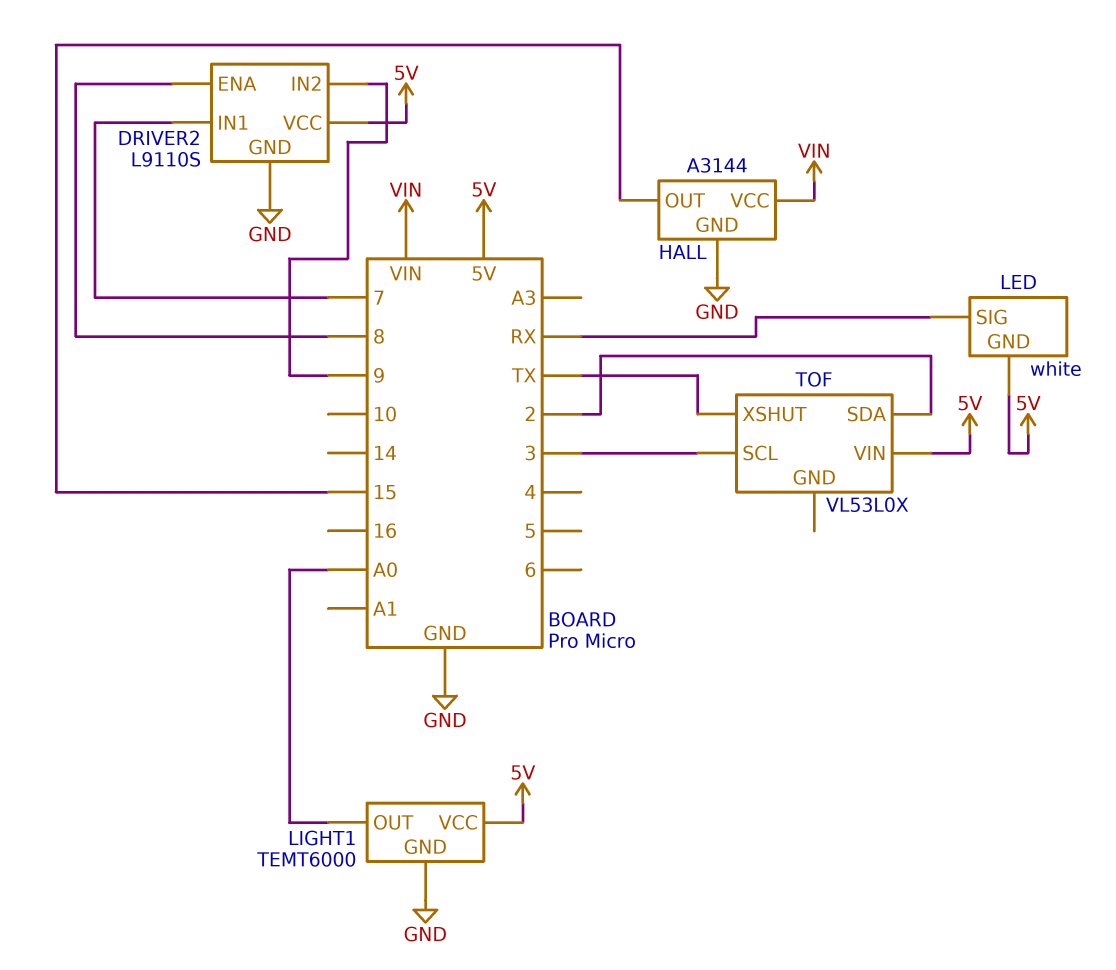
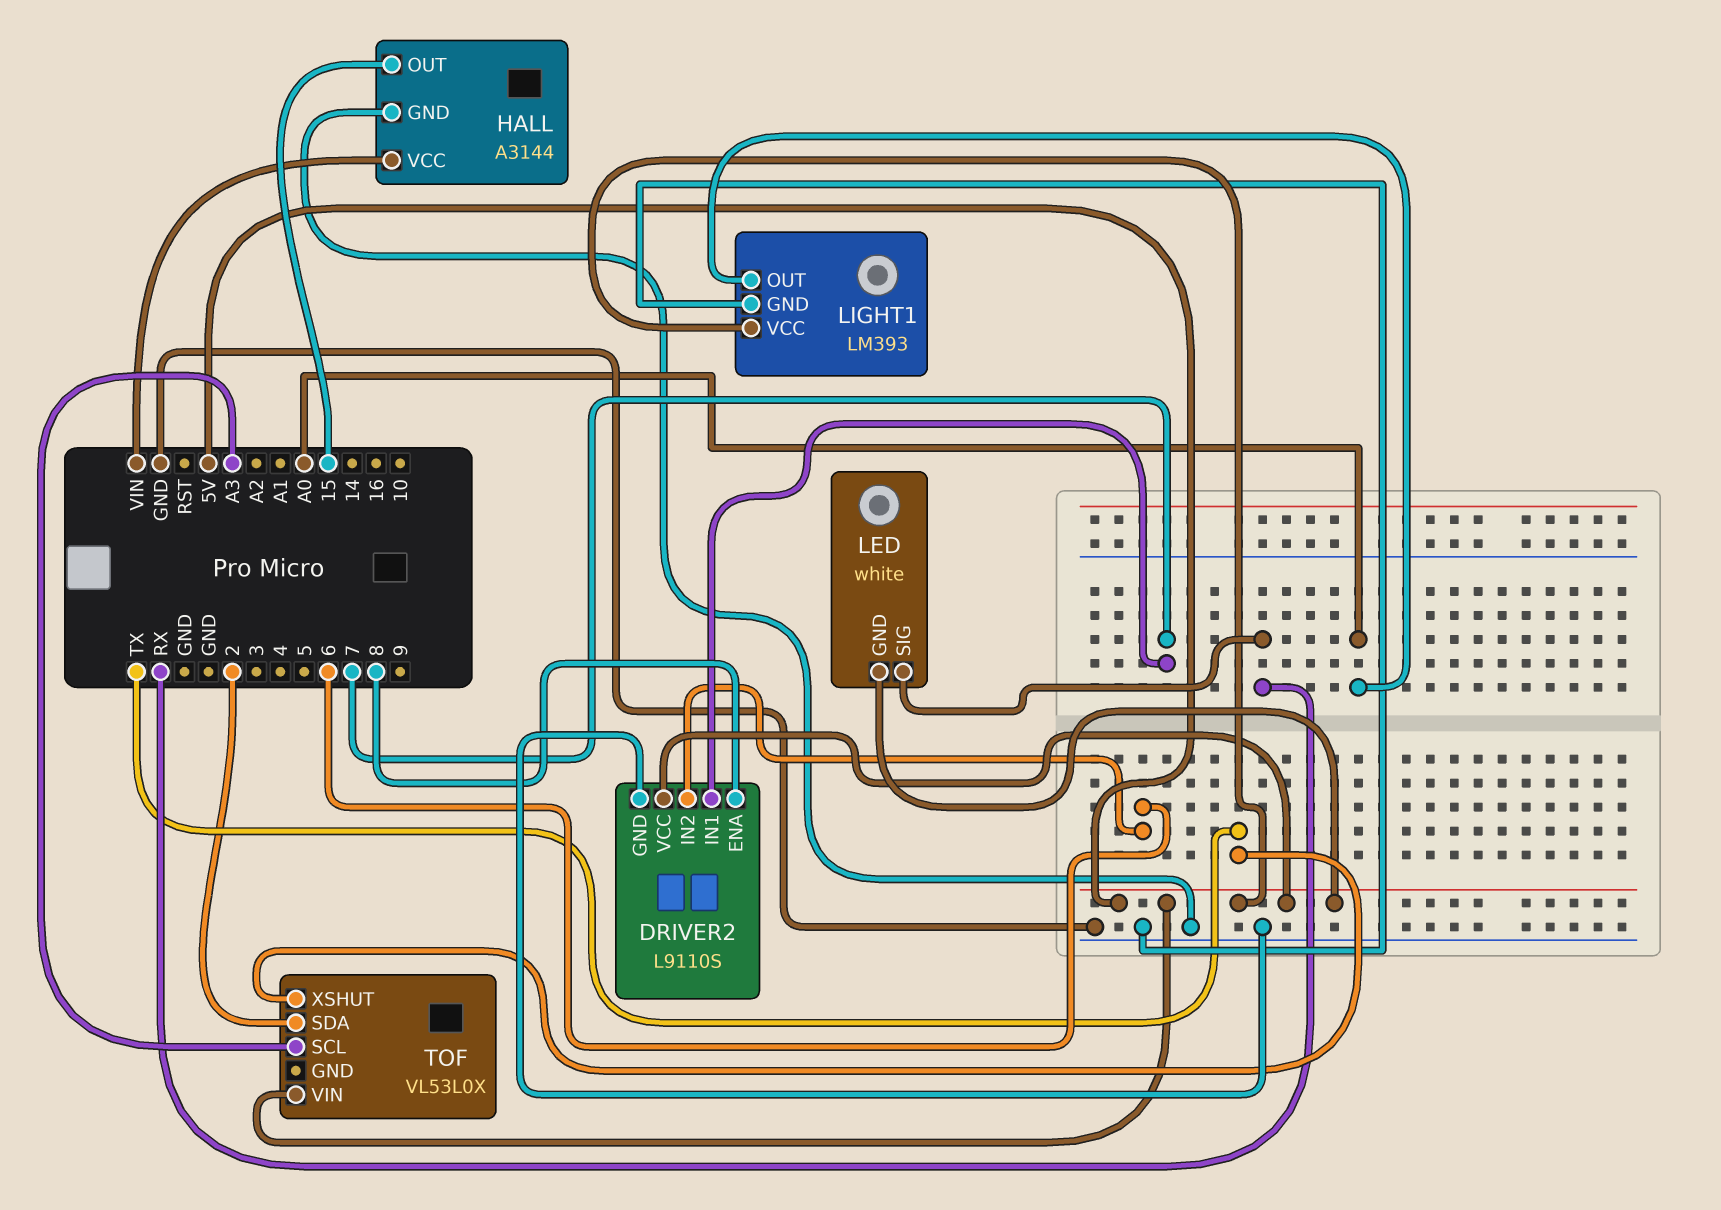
DRIVER2 pin IN2: 9 -> 6
LIGHT1: TEMT6000 -> LM393
TOF pin SCL: 3 -> A3

